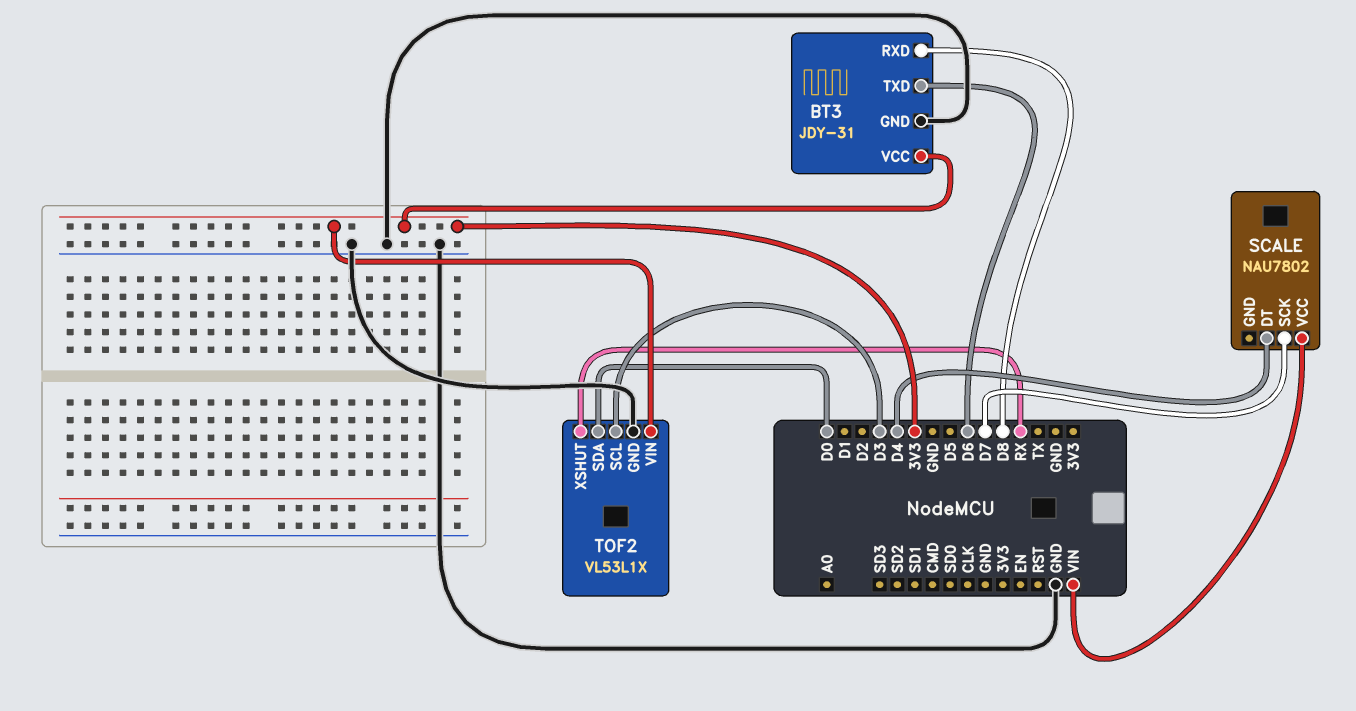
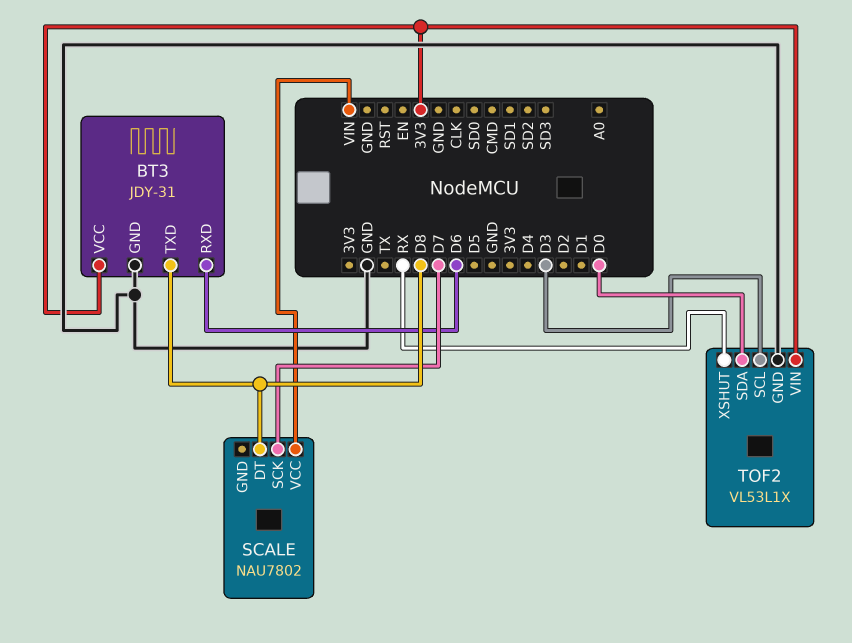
BT3 pin RXD: D8 -> D6
BT3 pin TXD: D6 -> D8
SCALE pin DT: D4 -> D8

